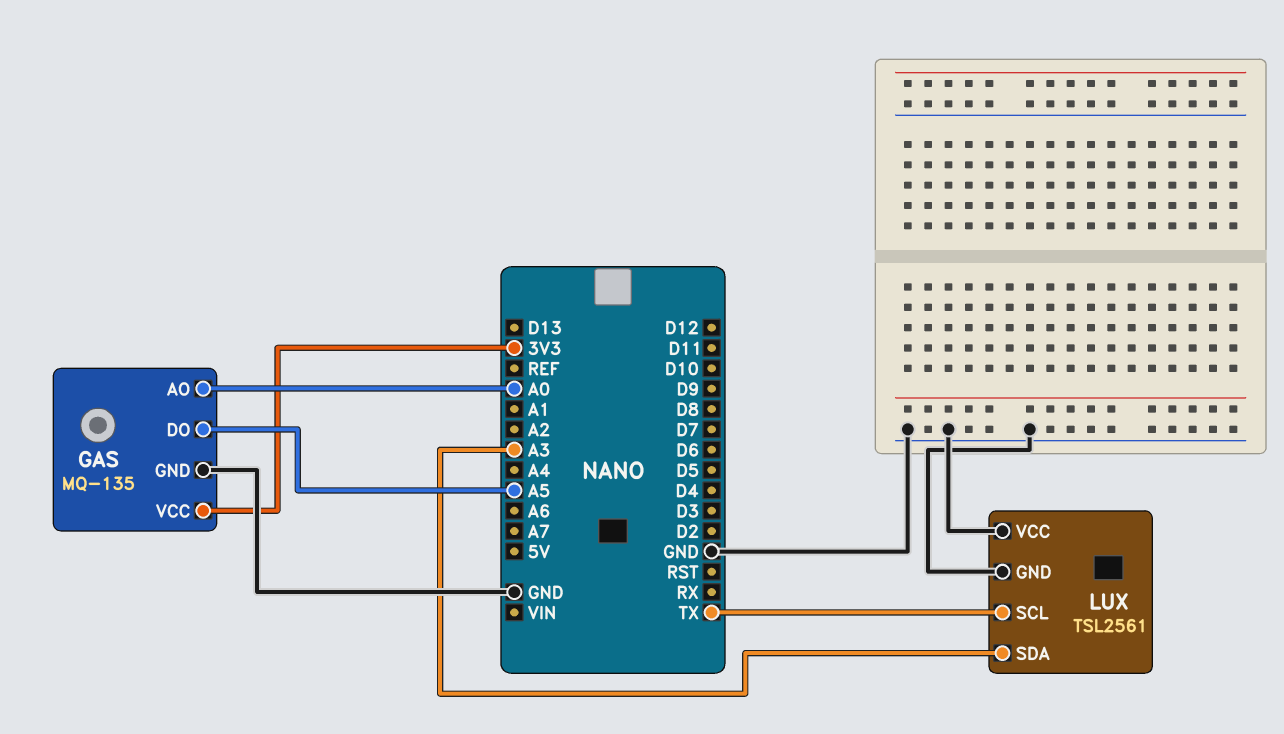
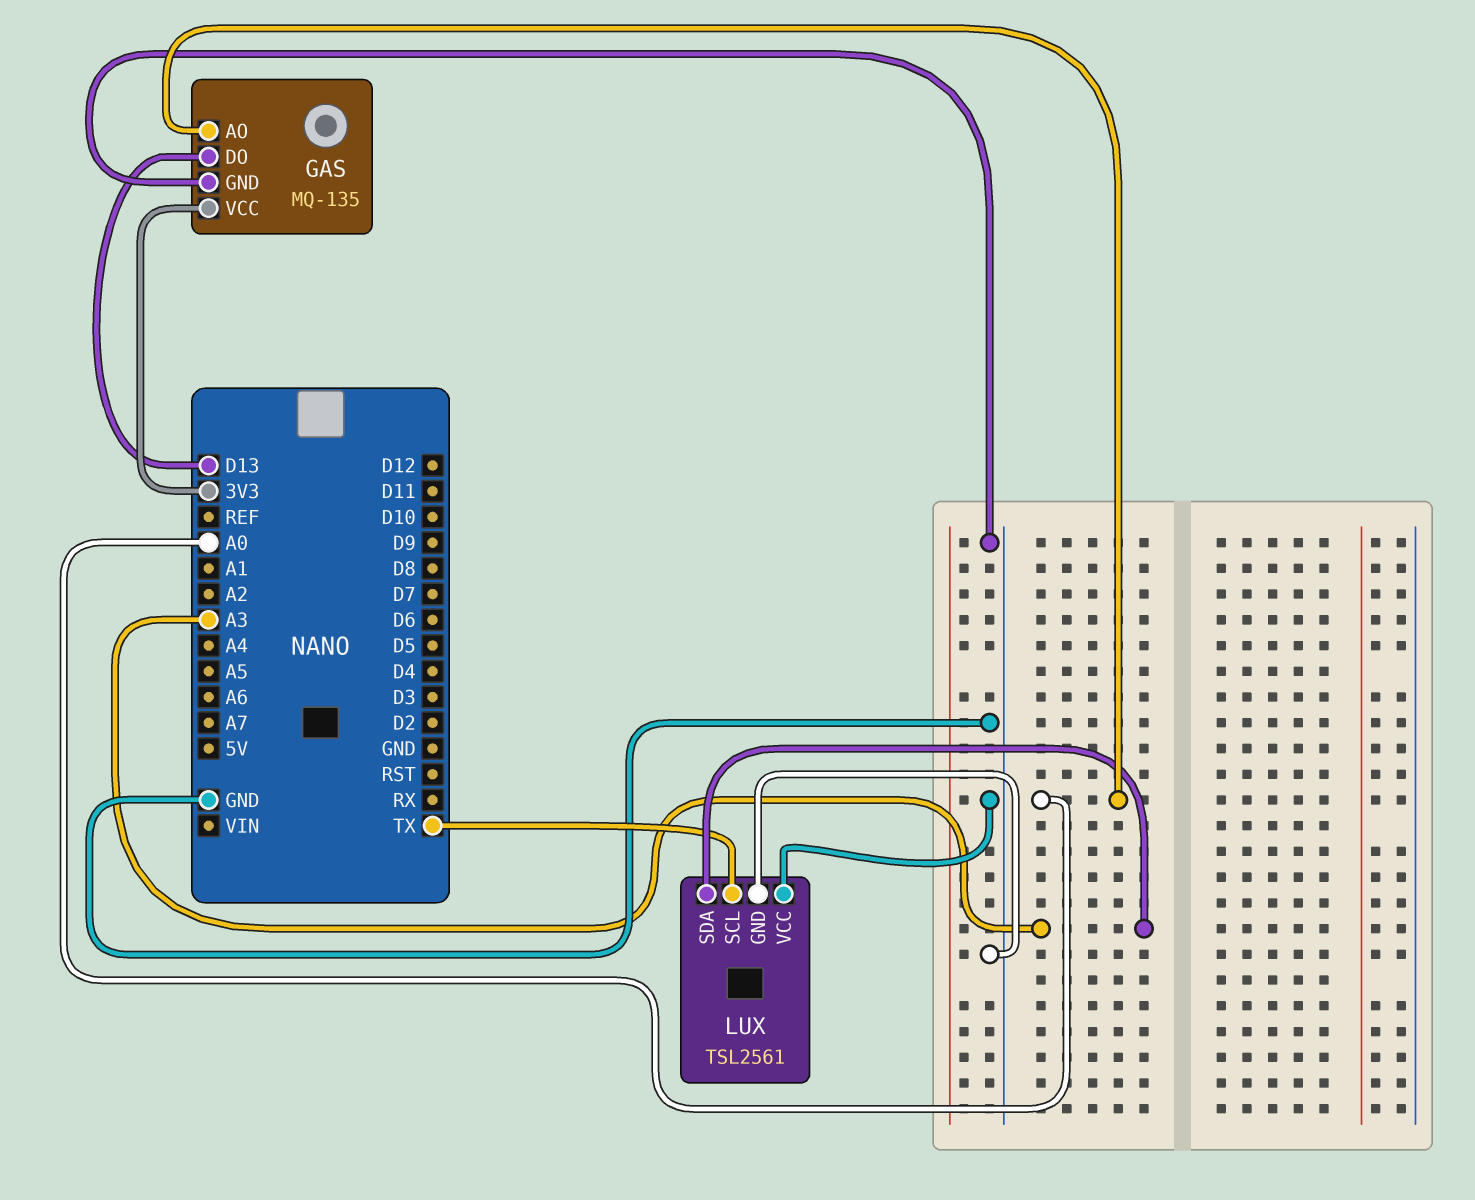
GAS pin DO: A5 -> D13

